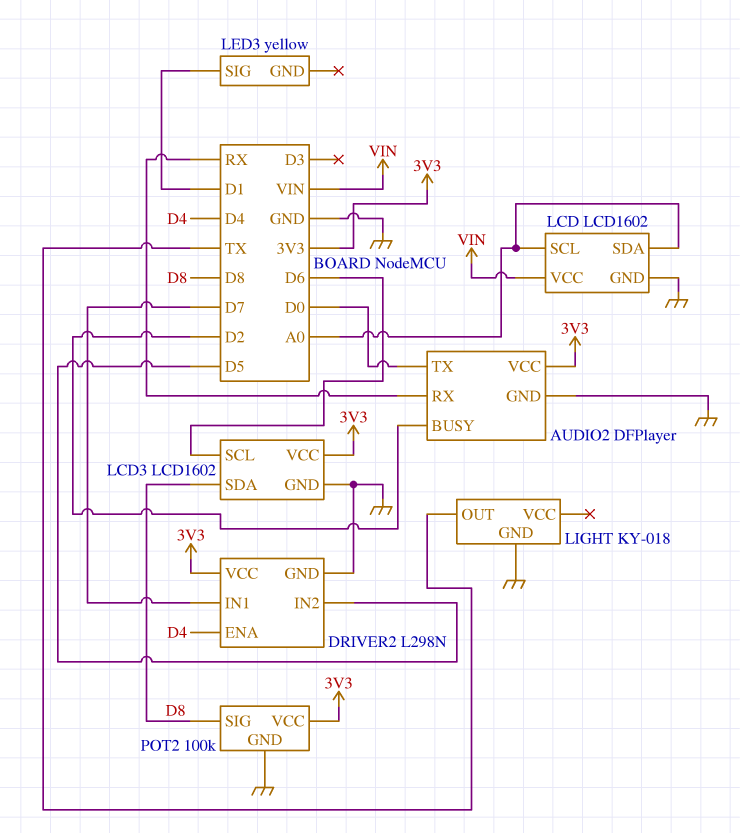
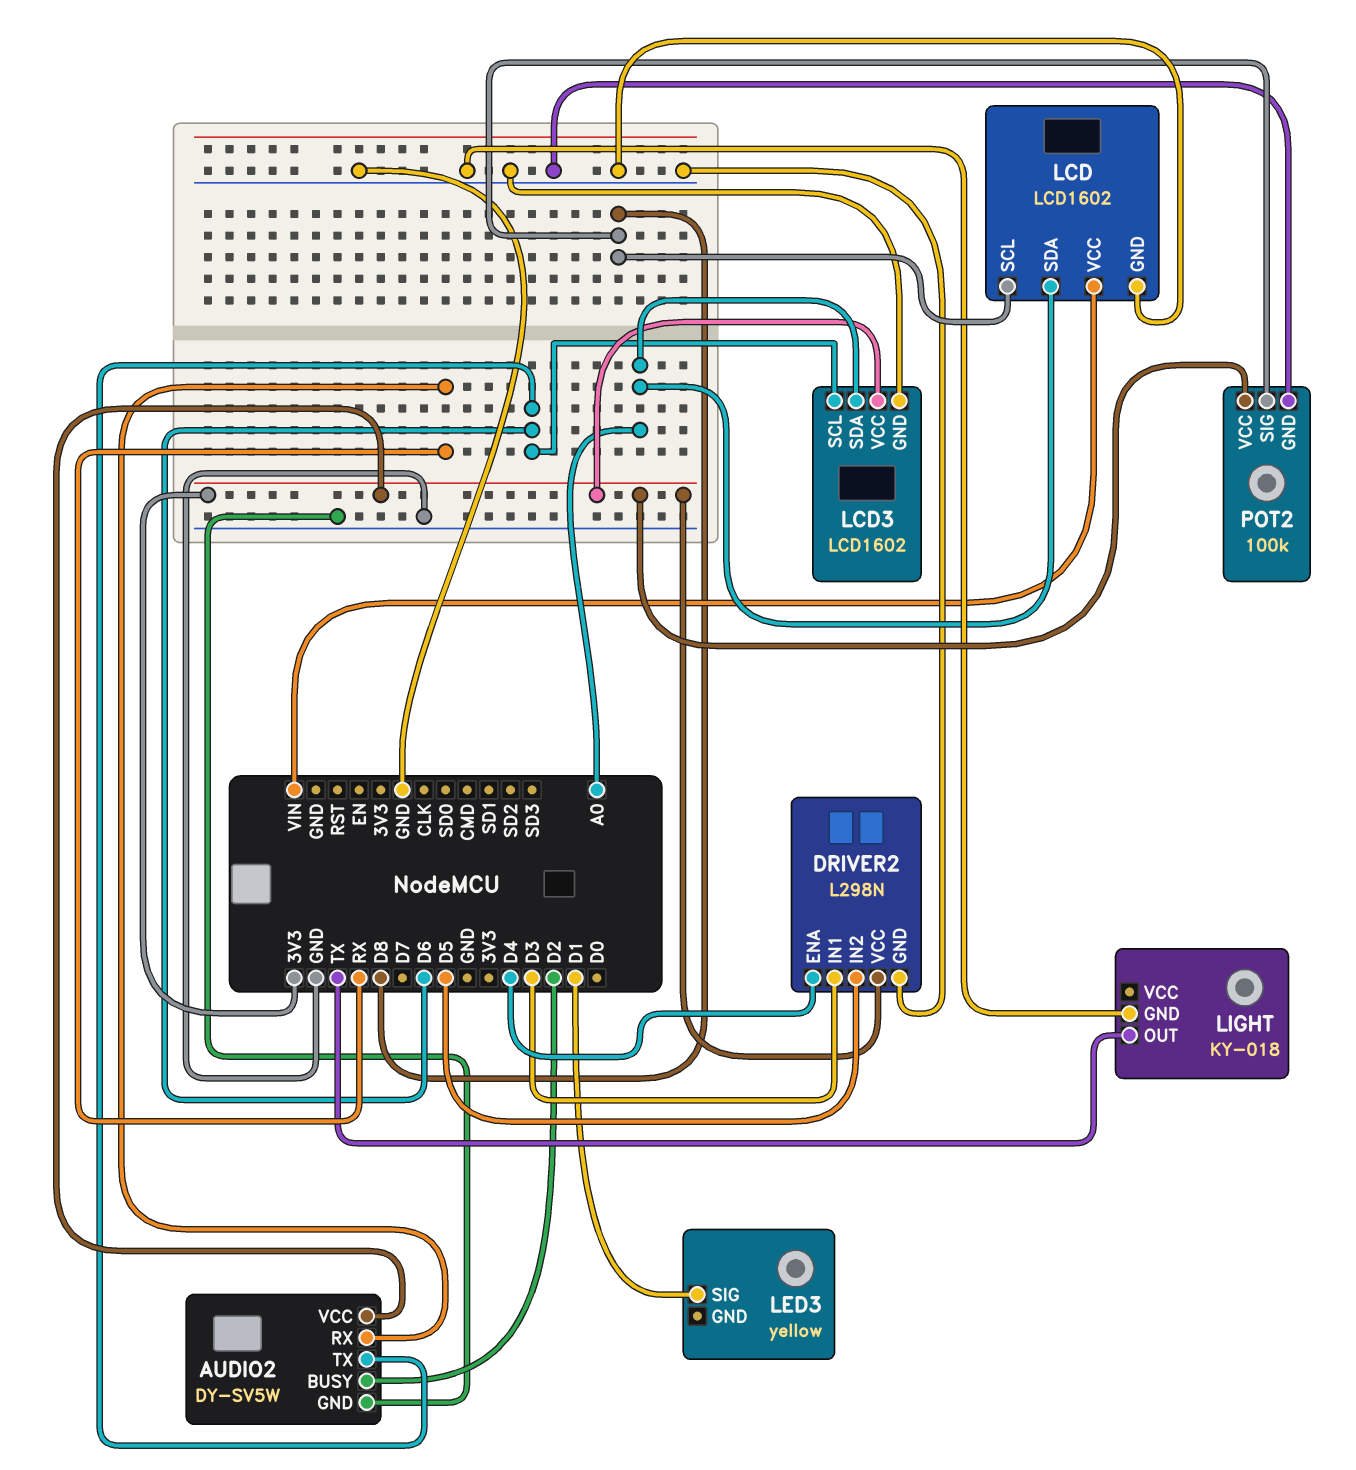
AUDIO2: DFPlayer -> DY-SV5W
AUDIO2 pin TX: D0 -> D6
DRIVER2 pin IN1: D7 -> D3
LCD pin SCL: A0 -> D8
LCD3 pin SDA: D8 -> A0

